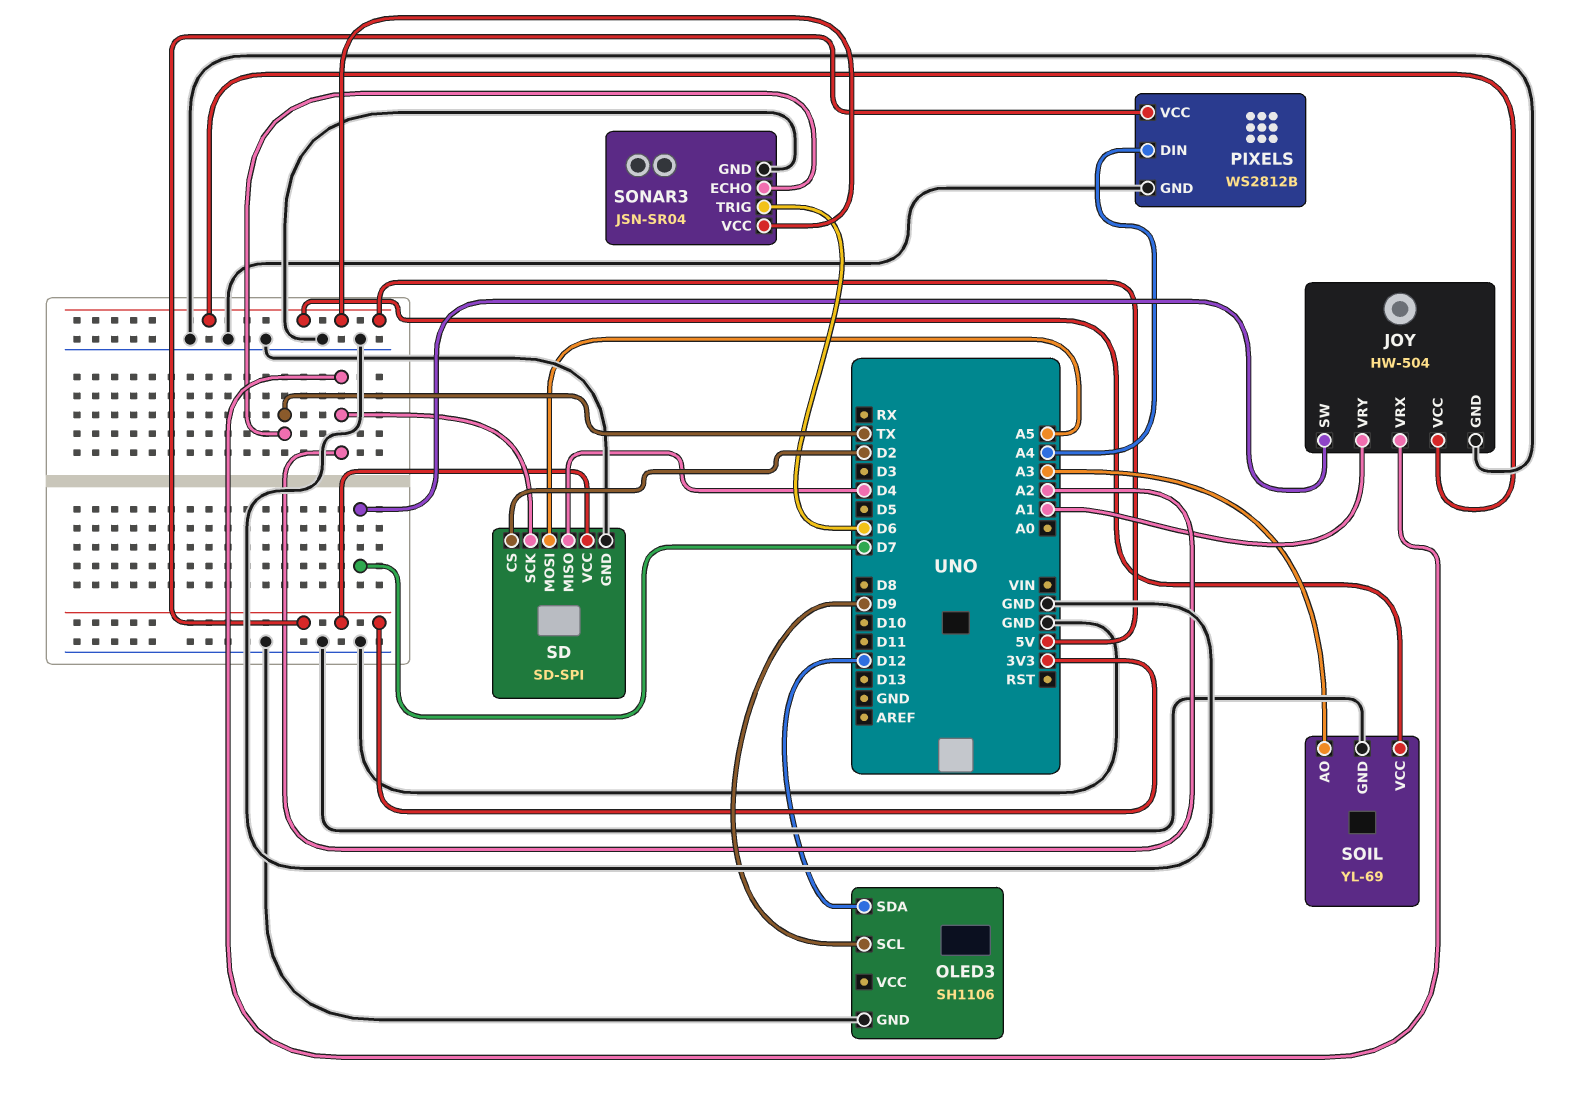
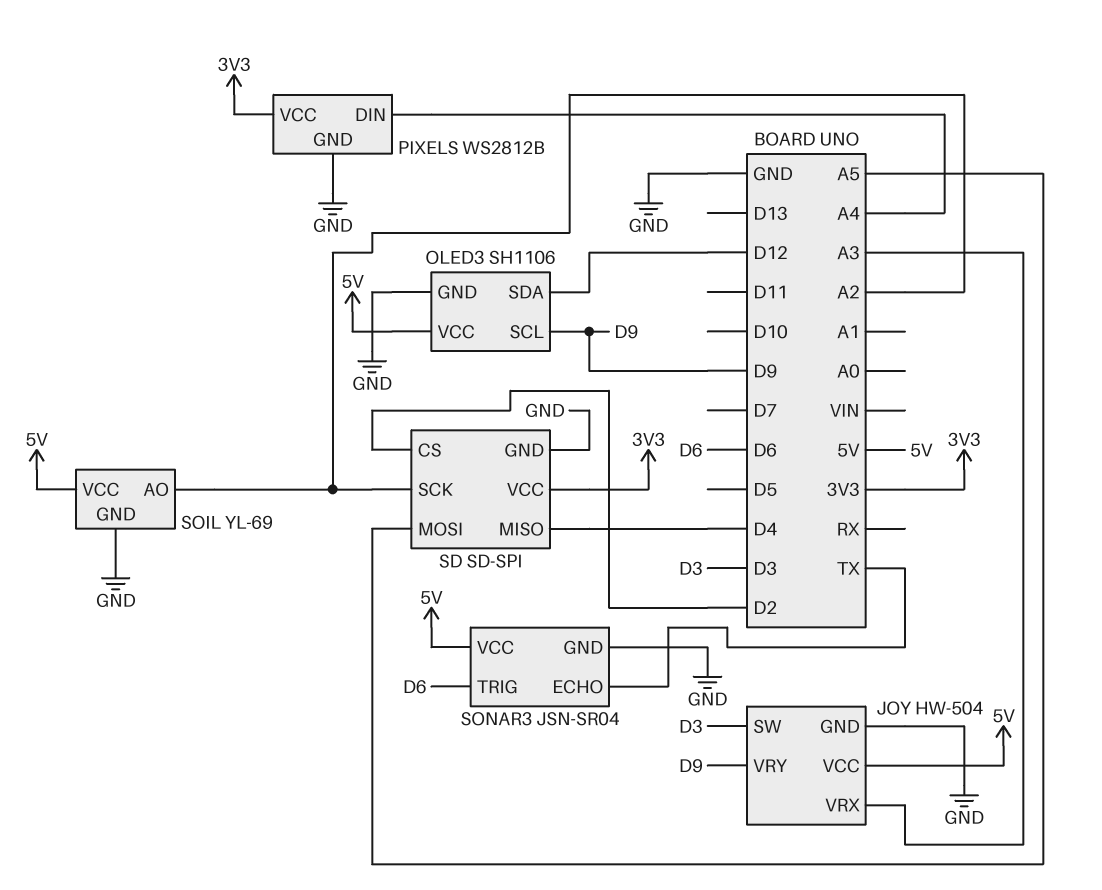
JOY pin SW: D7 -> D3
JOY pin VRX: A2 -> A3
JOY pin VRY: A1 -> D9
OLED3 pin VCC: none -> 5V
SOIL pin AO: A3 -> A2

